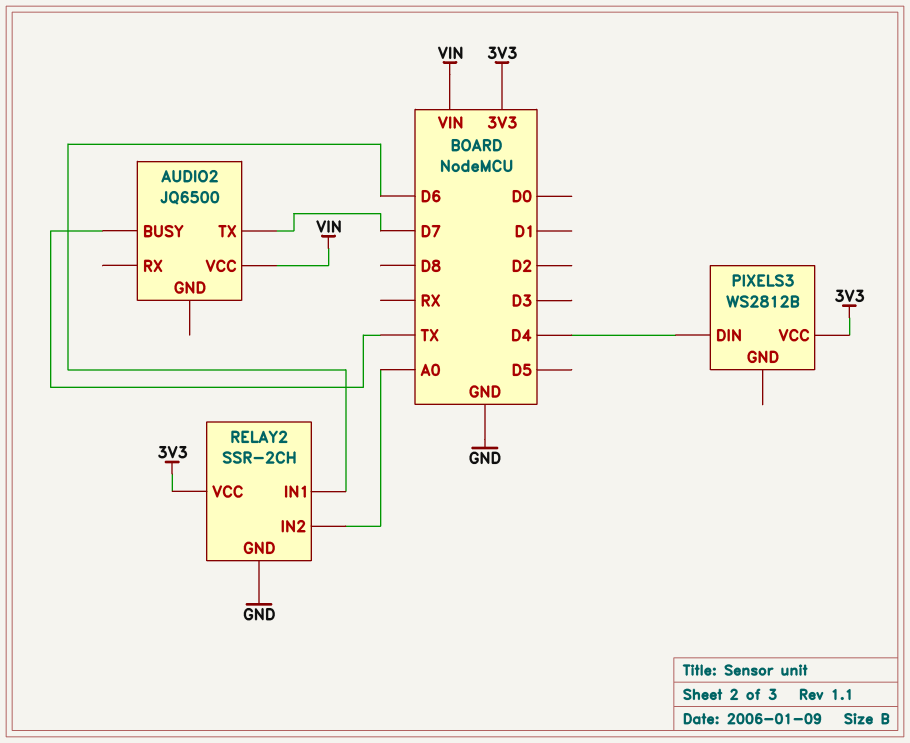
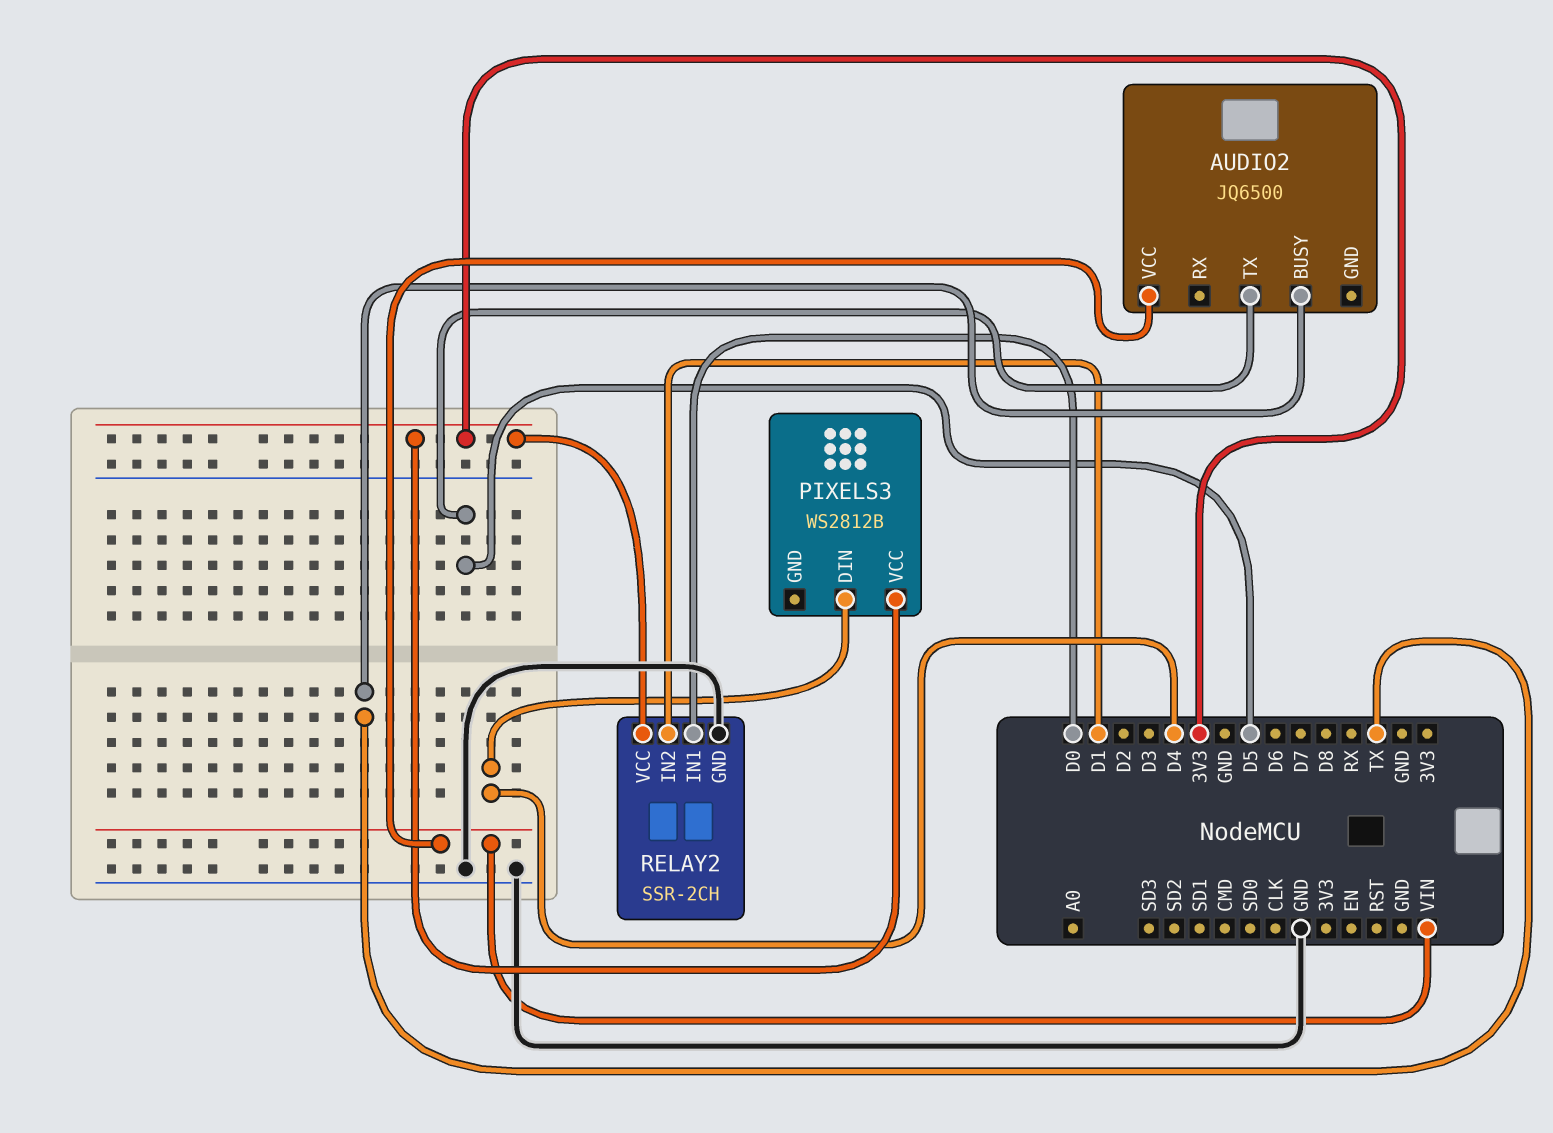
AUDIO2 pin TX: D7 -> D5
RELAY2 pin IN1: D6 -> D0
RELAY2 pin IN2: A0 -> D1

